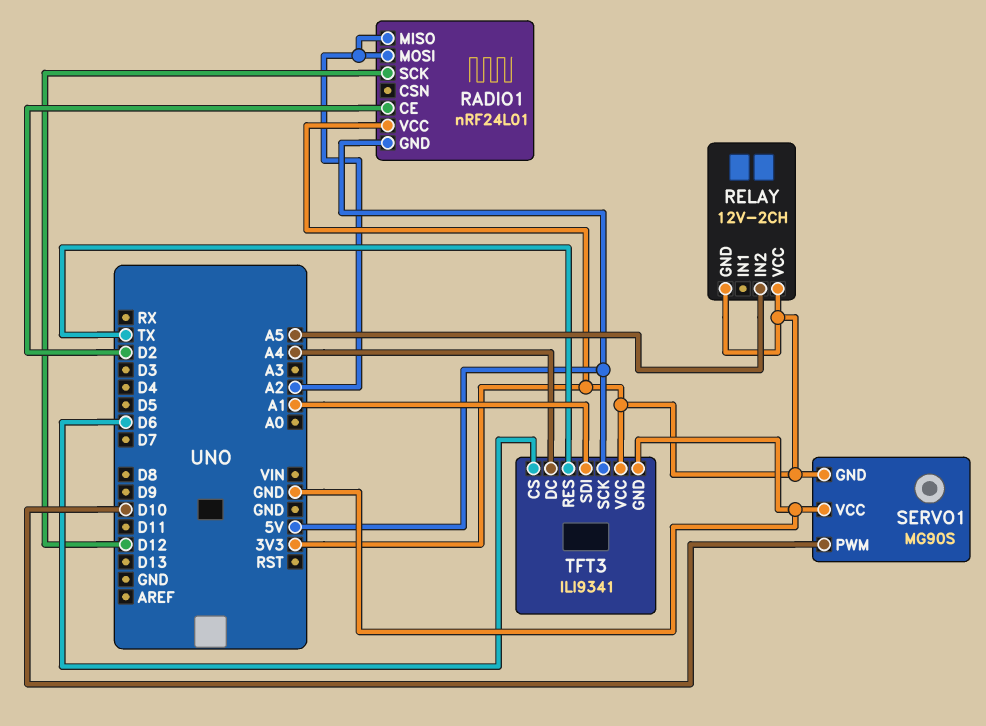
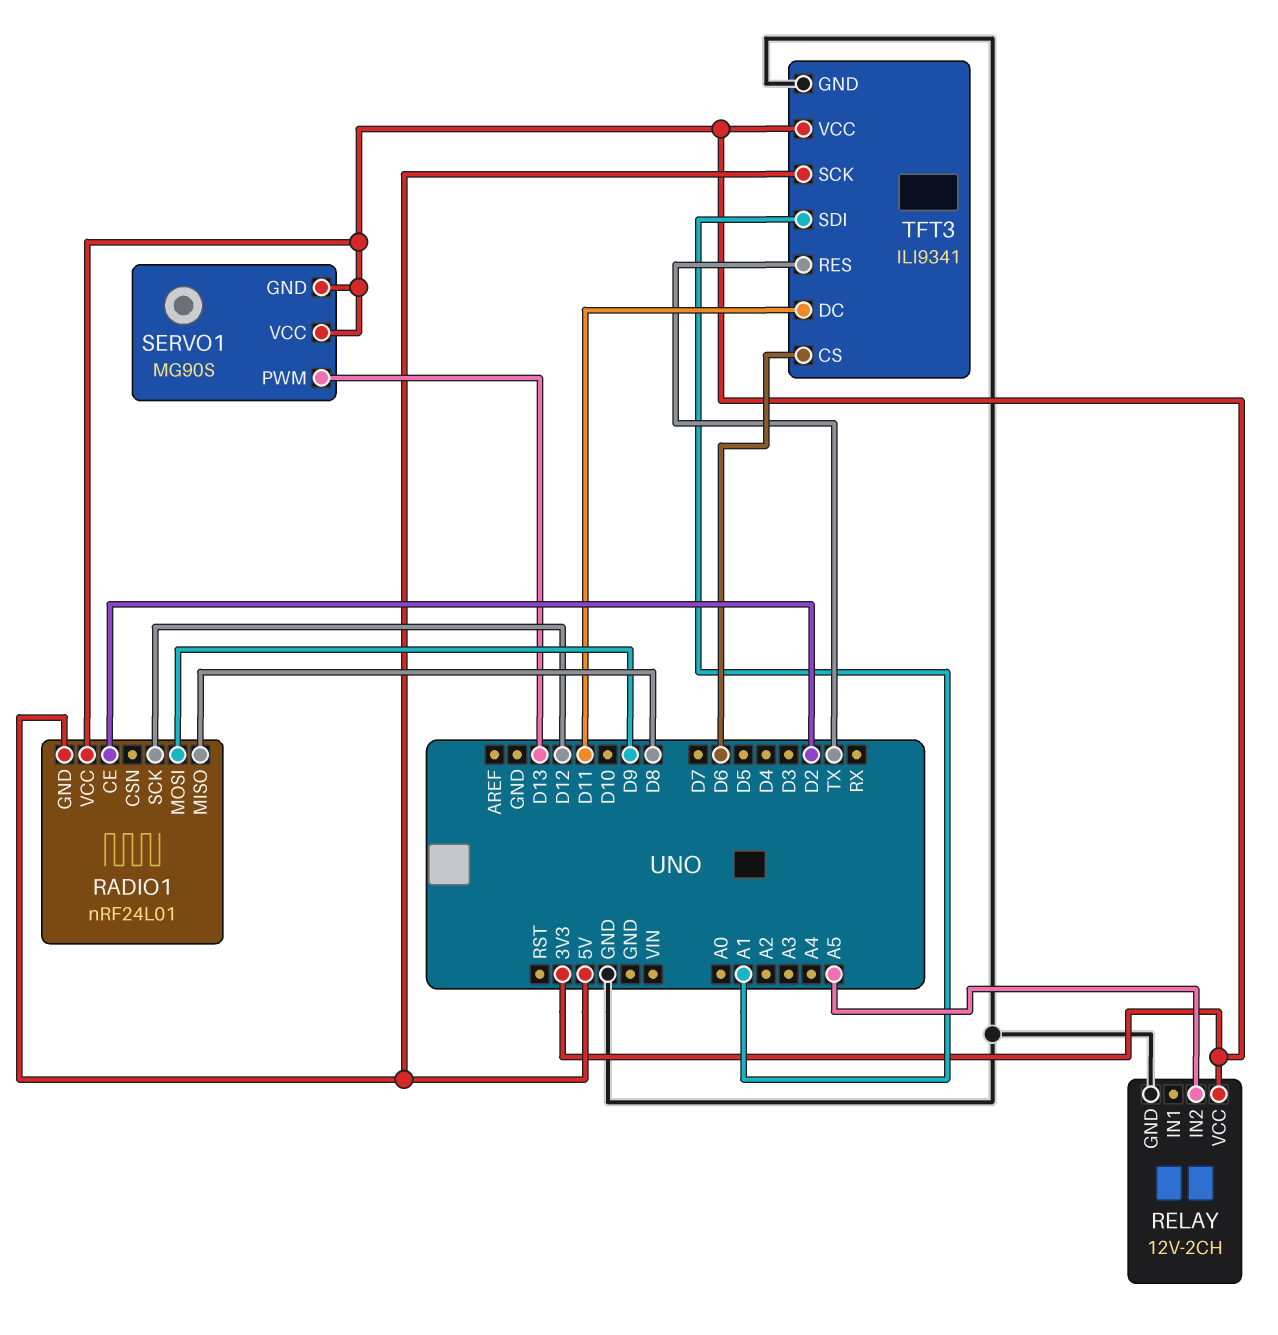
RADIO1 pin MISO: A2 -> D8
RADIO1 pin MOSI: A2 -> D9
RELAY pin GND: 3V3 -> GND
SERVO1 pin PWM: D10 -> D13
SERVO1 pin VCC: GND -> 3V3
TFT3 pin DC: A4 -> D11

